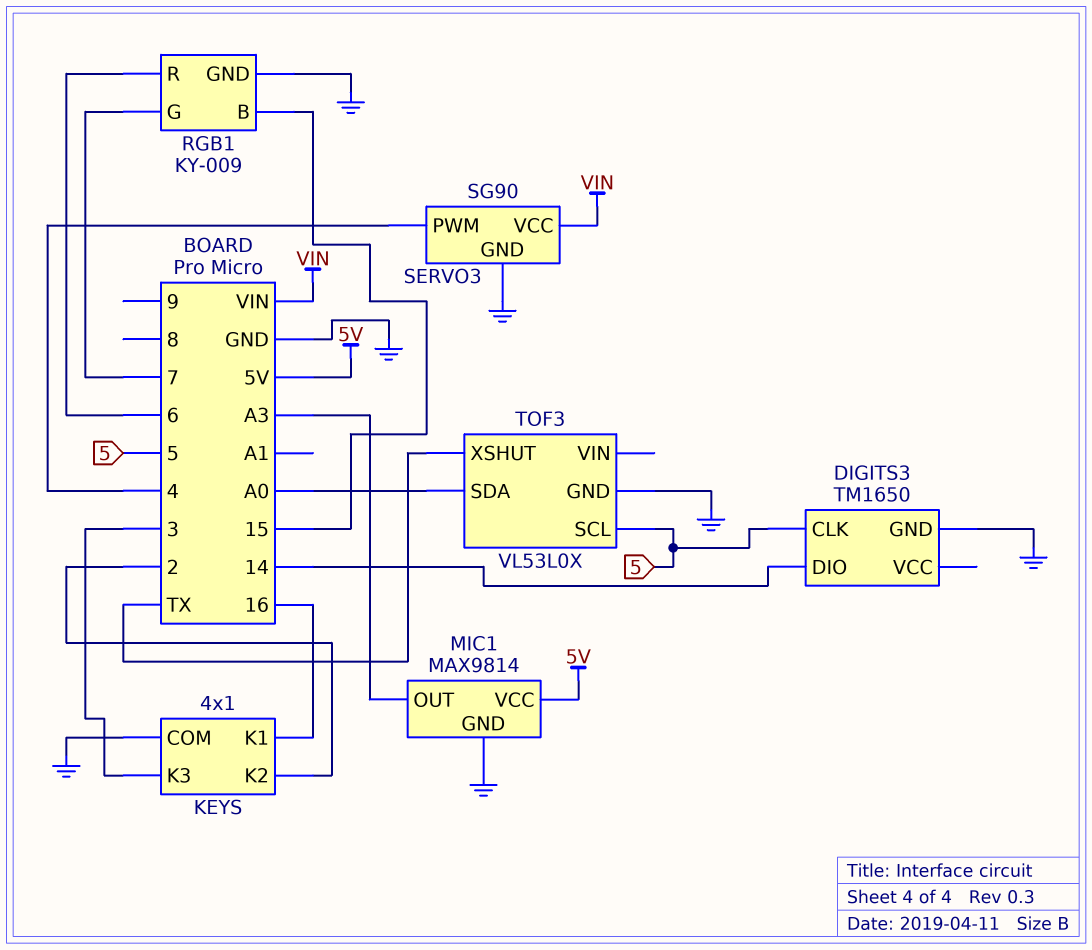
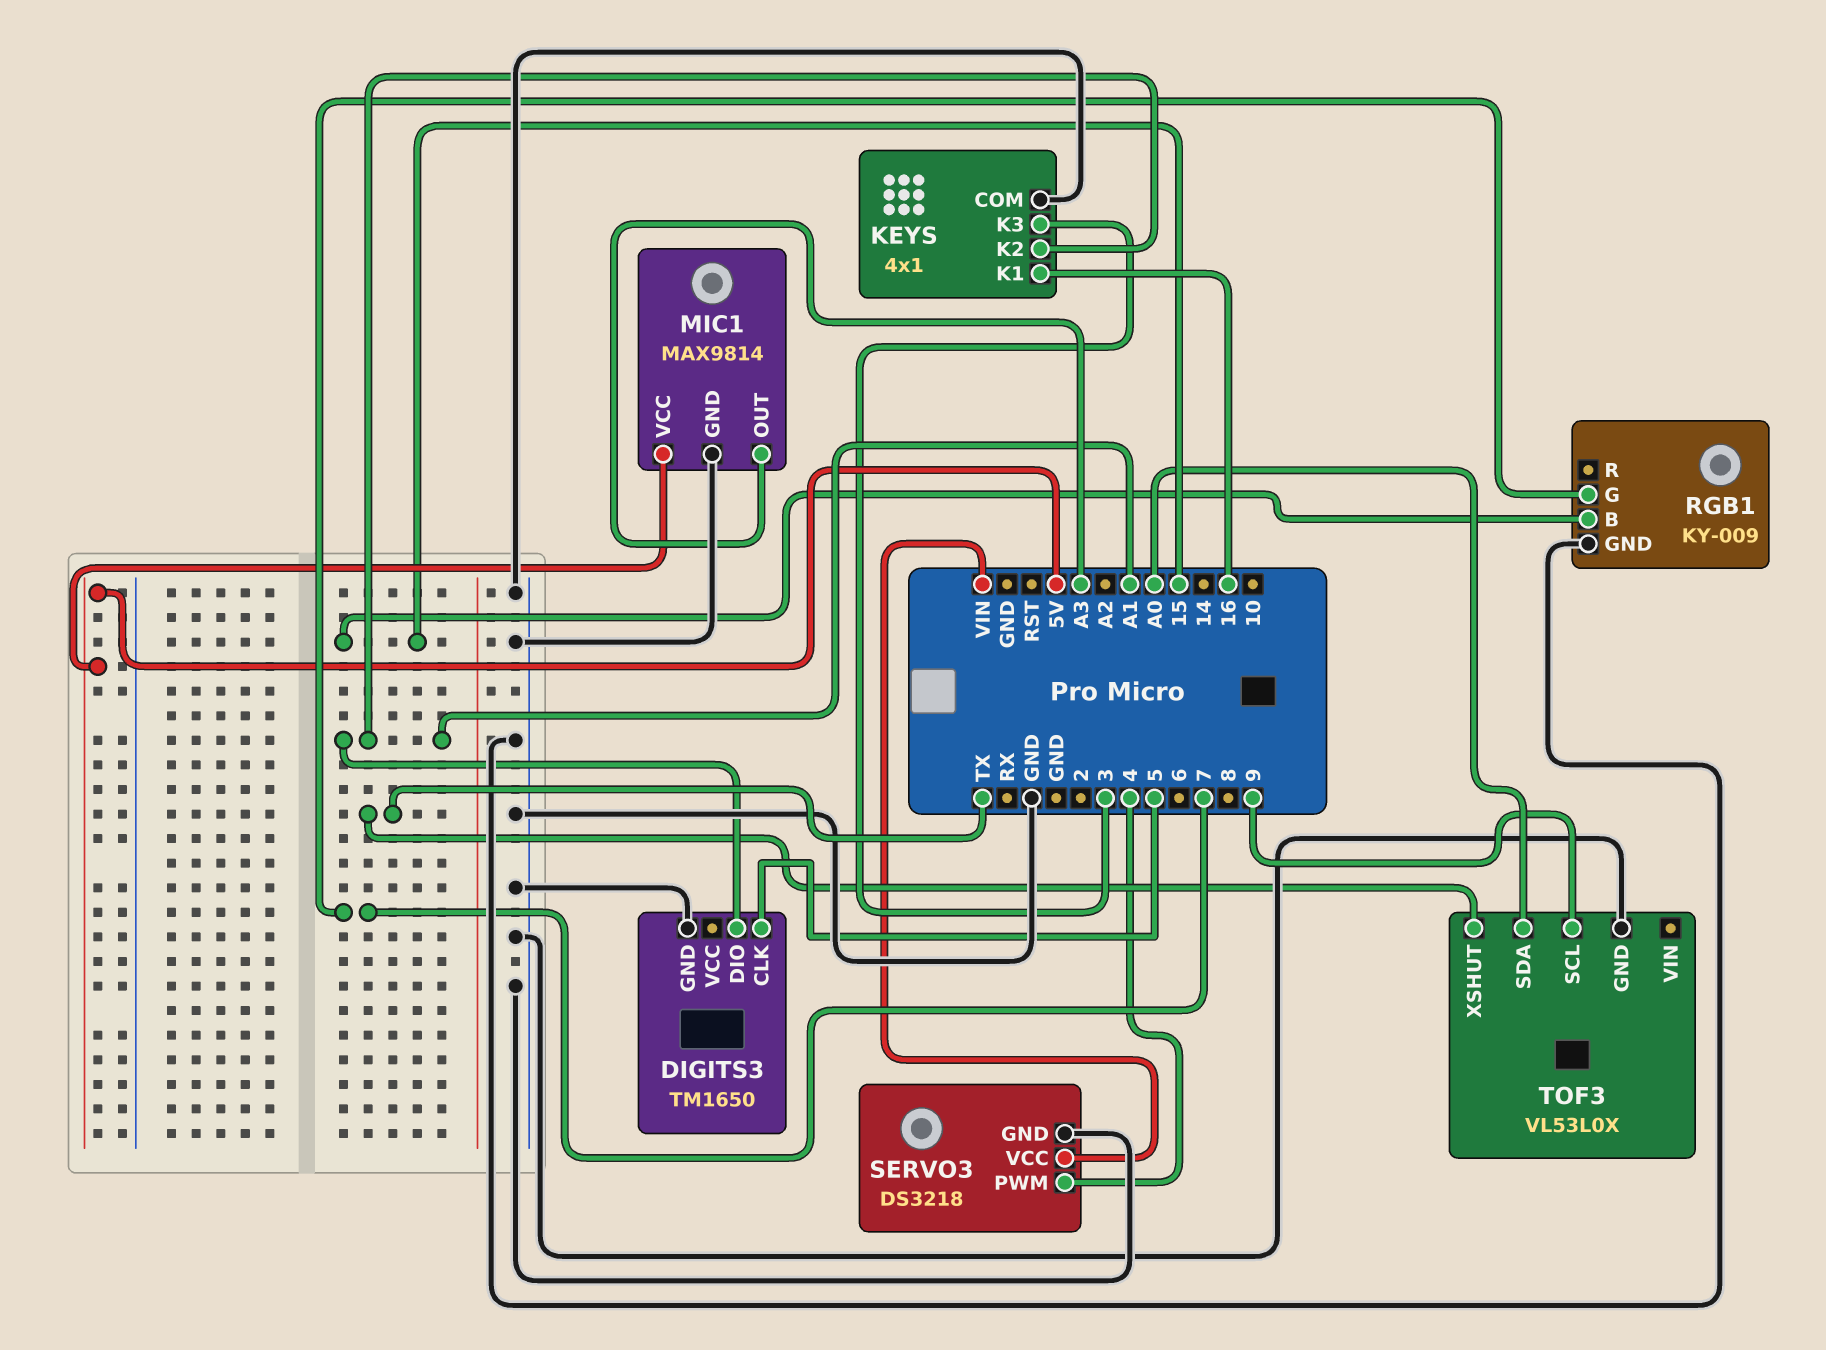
DIGITS3 pin DIO: 14 -> A1
KEYS pin K2: 2 -> A1
RGB1 pin R: 6 -> none
SERVO3: SG90 -> DS3218
TOF3 pin SCL: 5 -> 9

